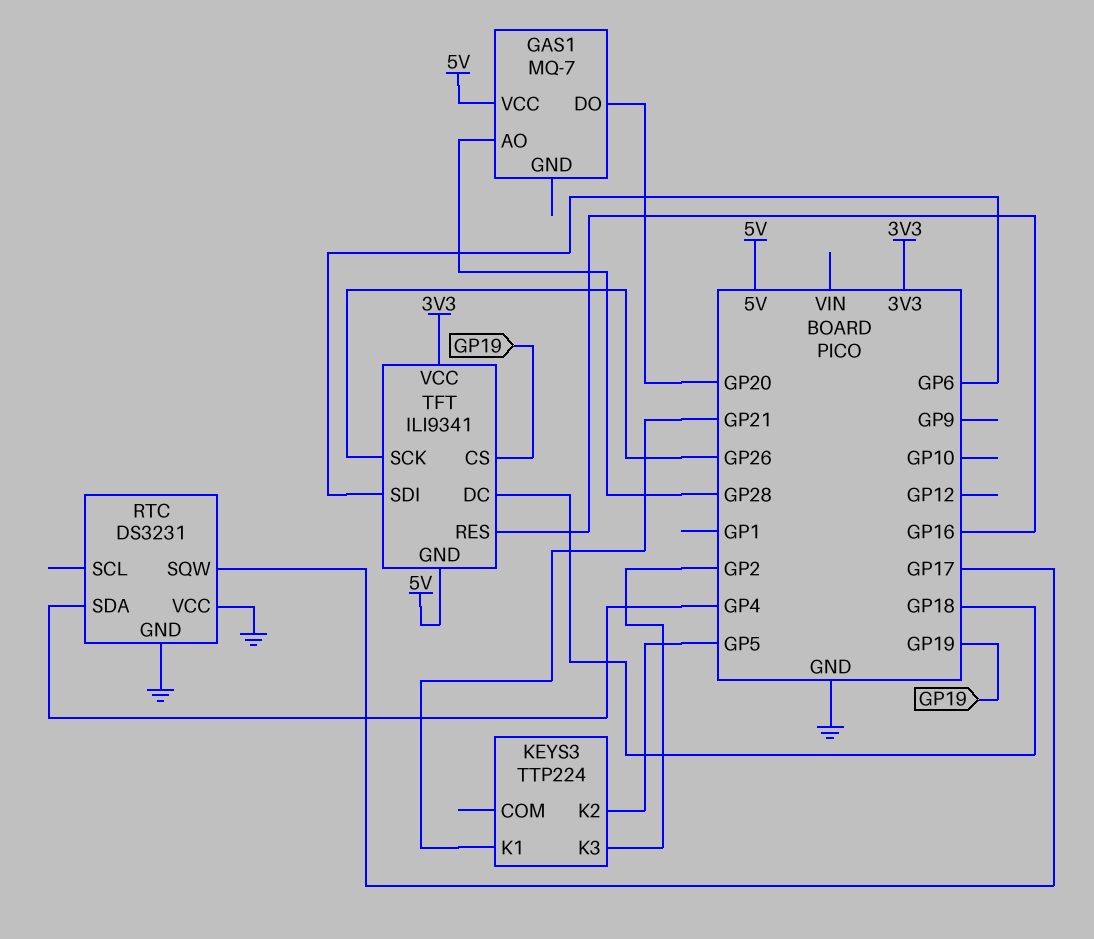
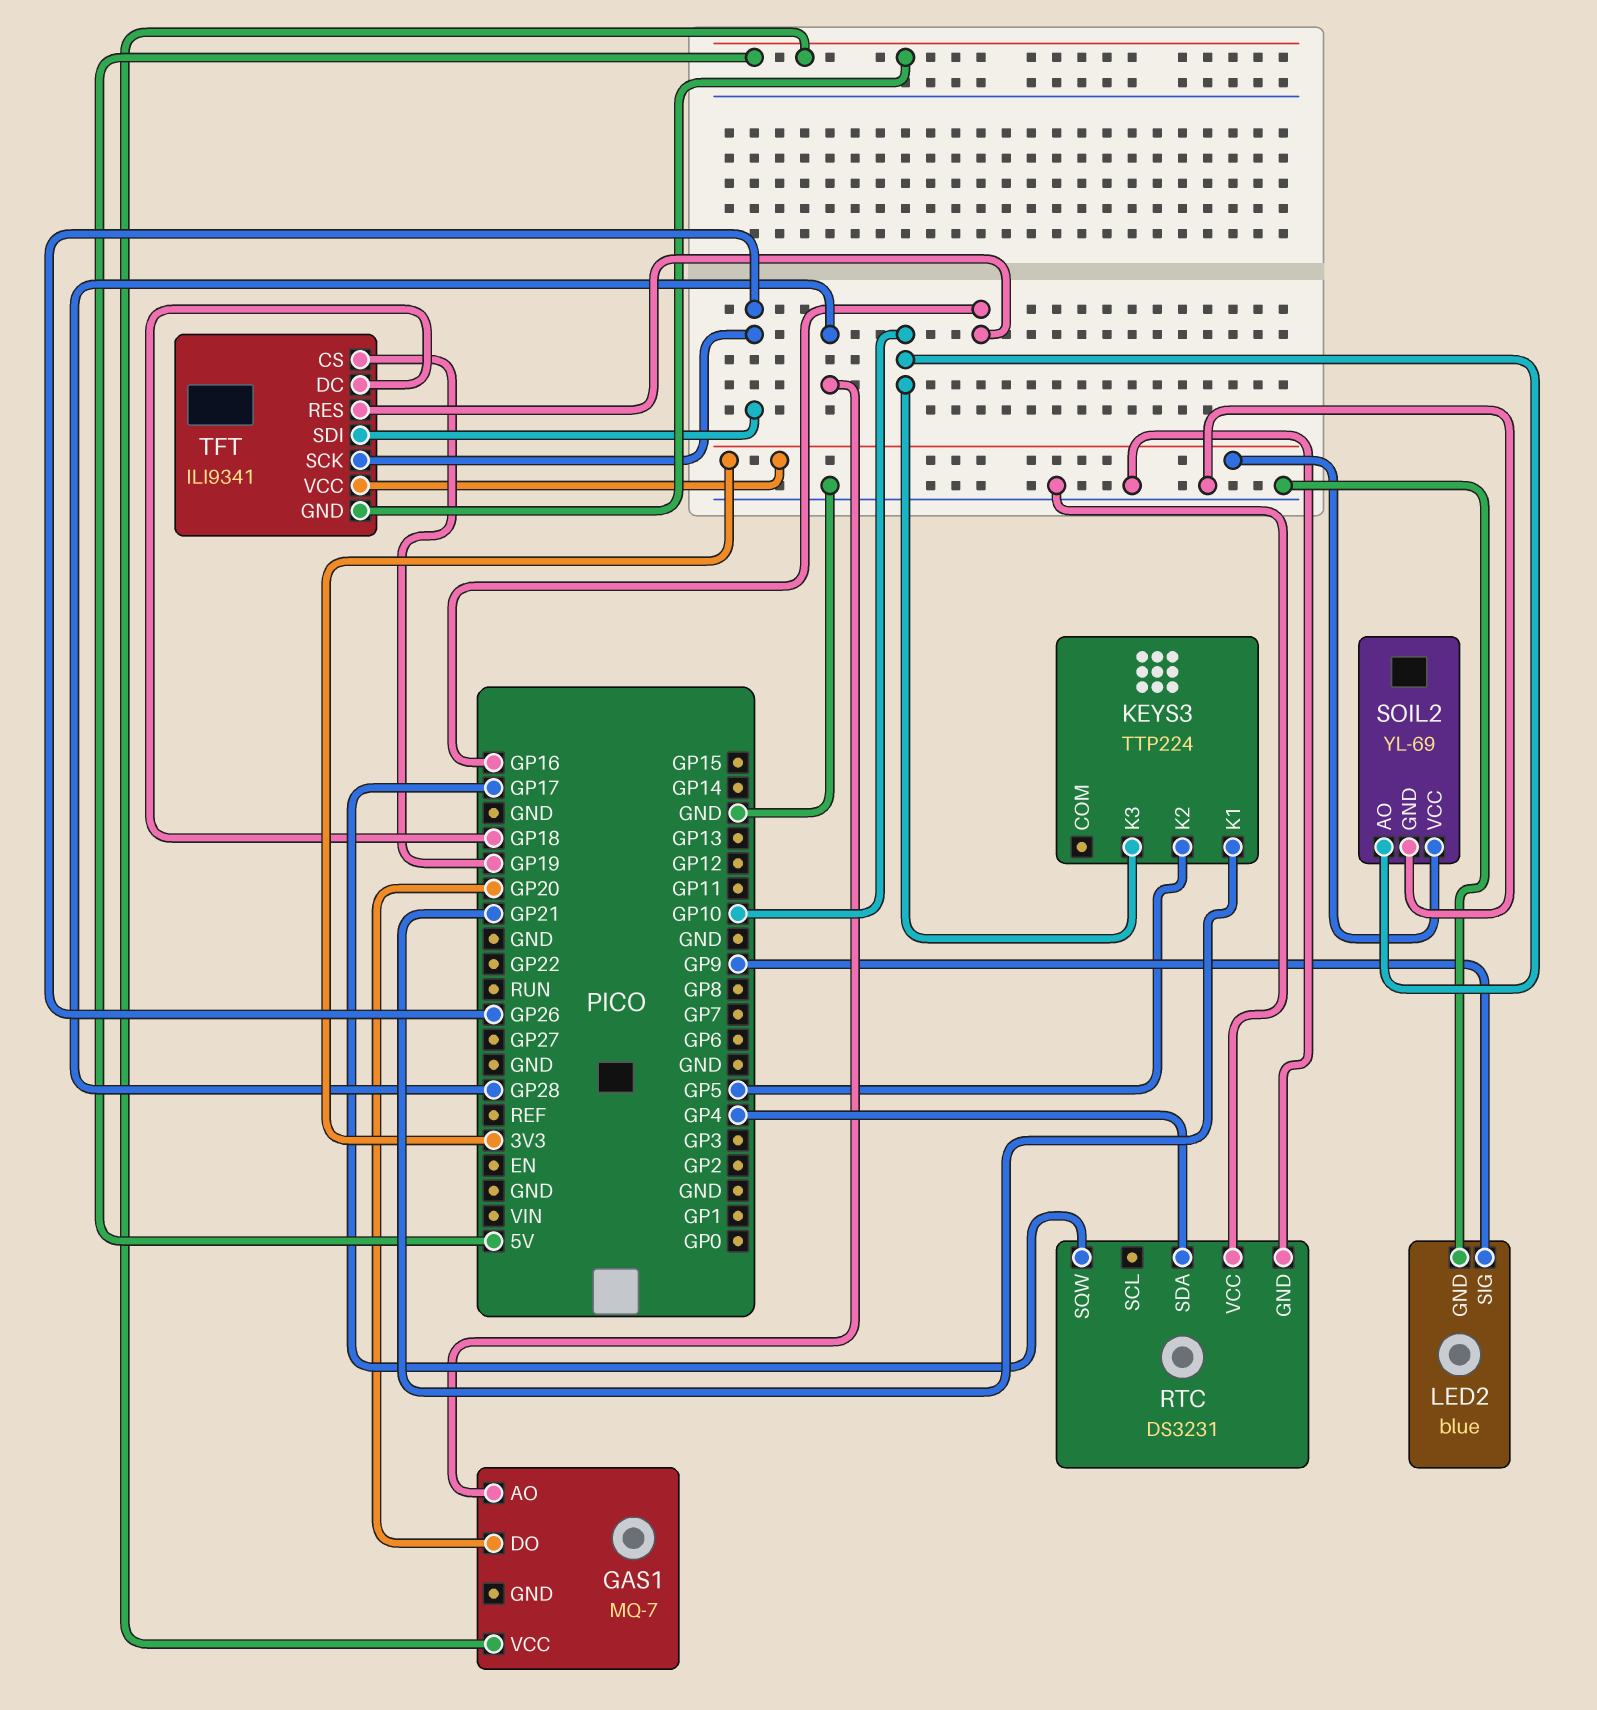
KEYS3 pin K3: GP2 -> GP10
LED2: none -> blue
LED2 pin GND: none -> GND
LED2 pin SIG: none -> GP9
SOIL2: none -> YL-69
SOIL2 pin AO: none -> GP10
SOIL2 pin GND: none -> GND
SOIL2 pin VCC: none -> 3V3
TFT pin SDI: GP6 -> GP26

